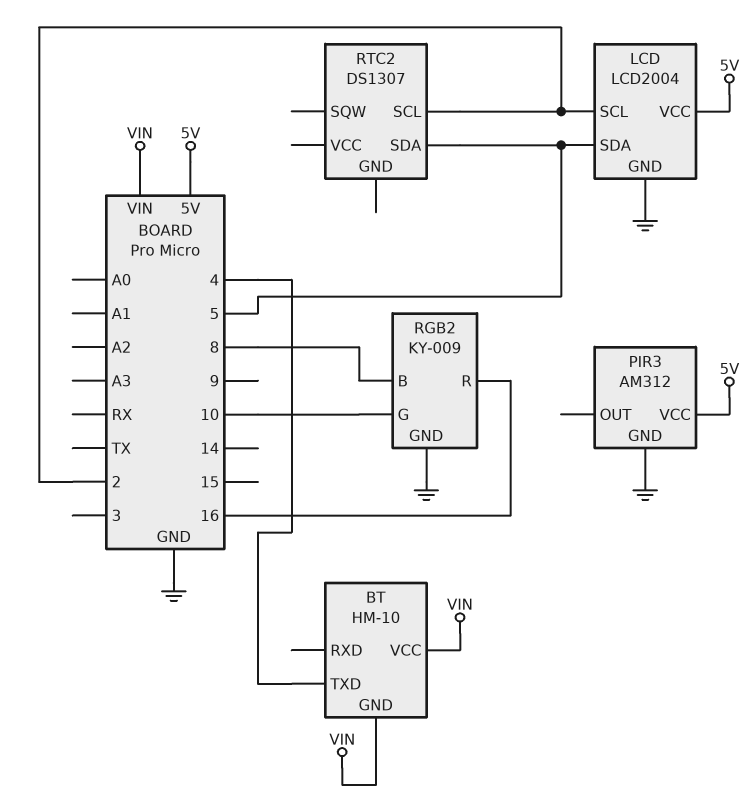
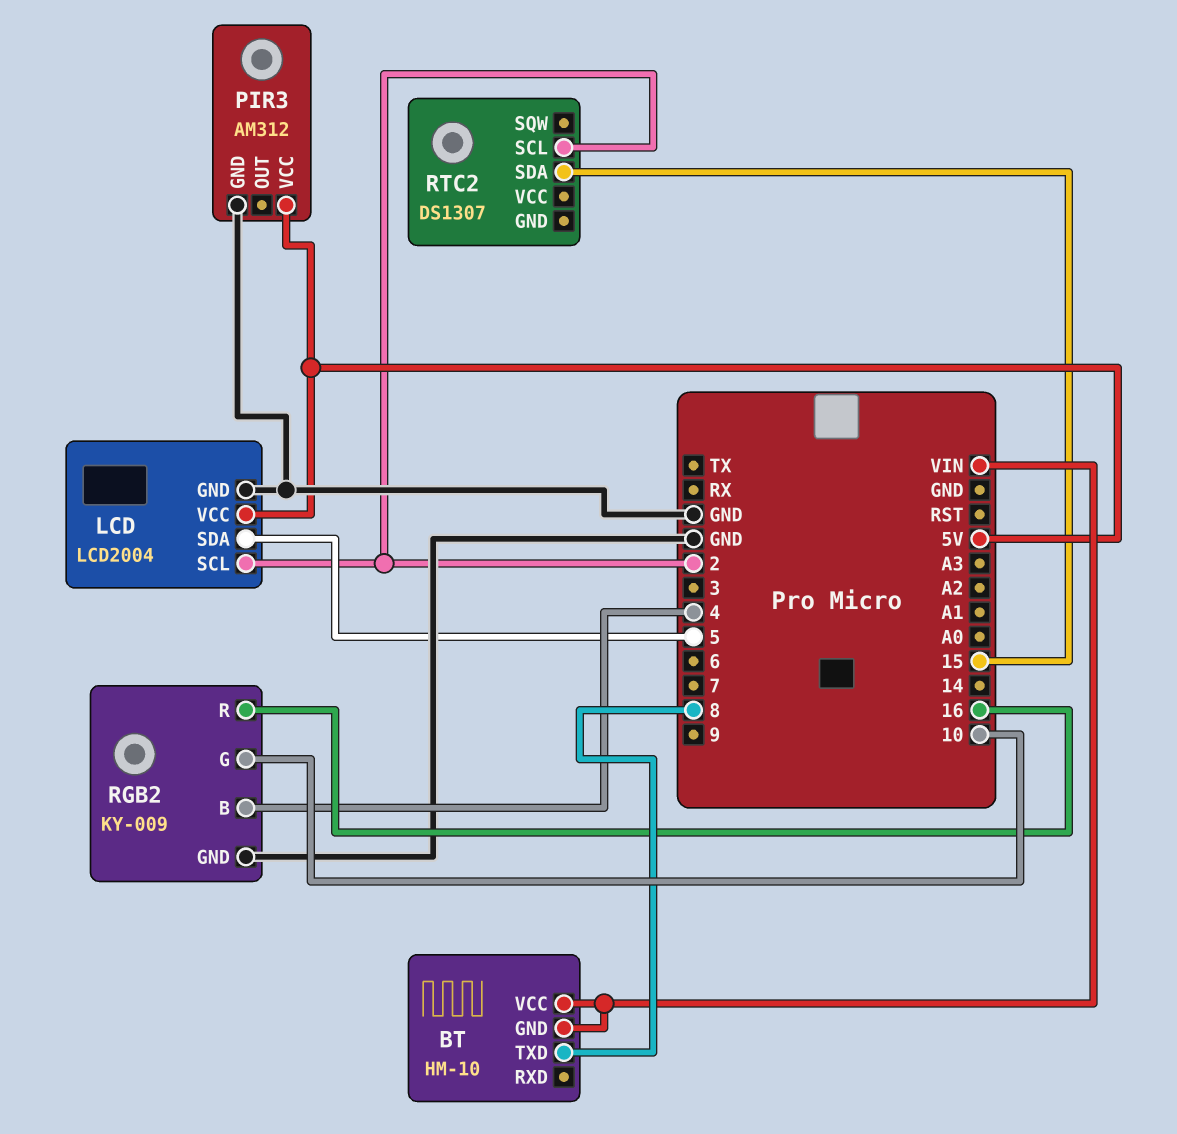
BT pin TXD: 4 -> 8
RGB2 pin B: 8 -> 4
RTC2 pin SDA: 5 -> 15

